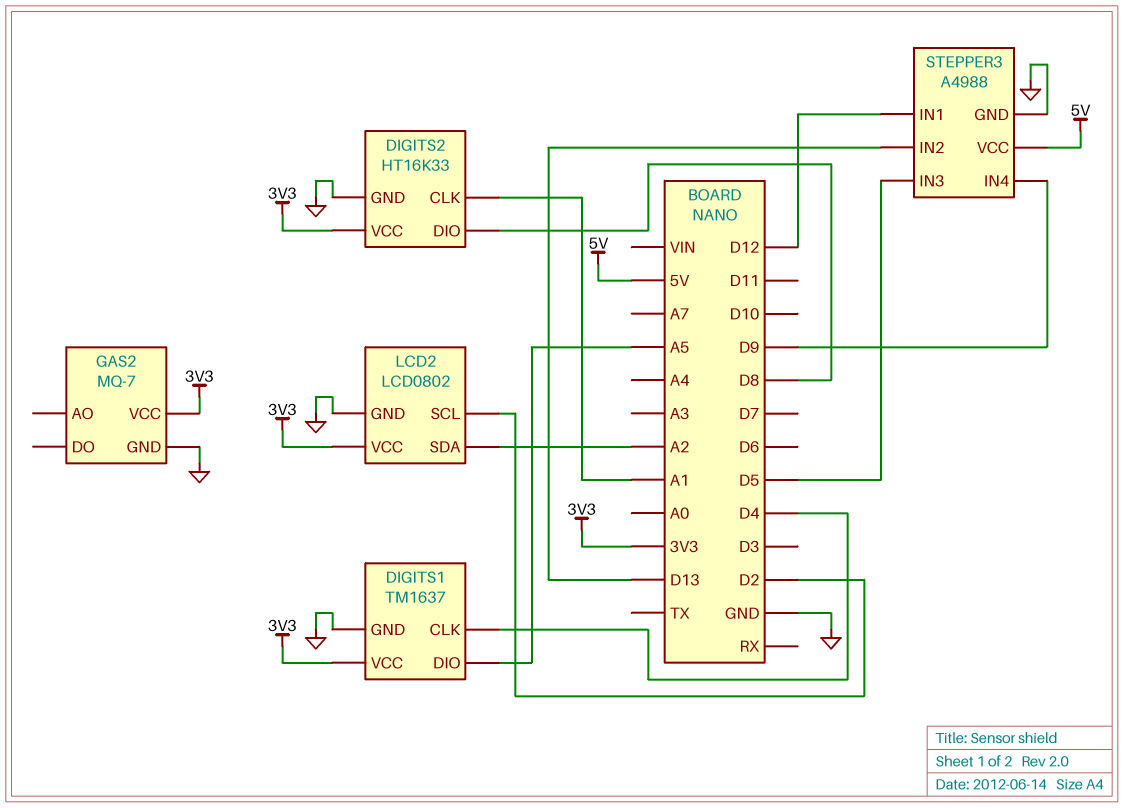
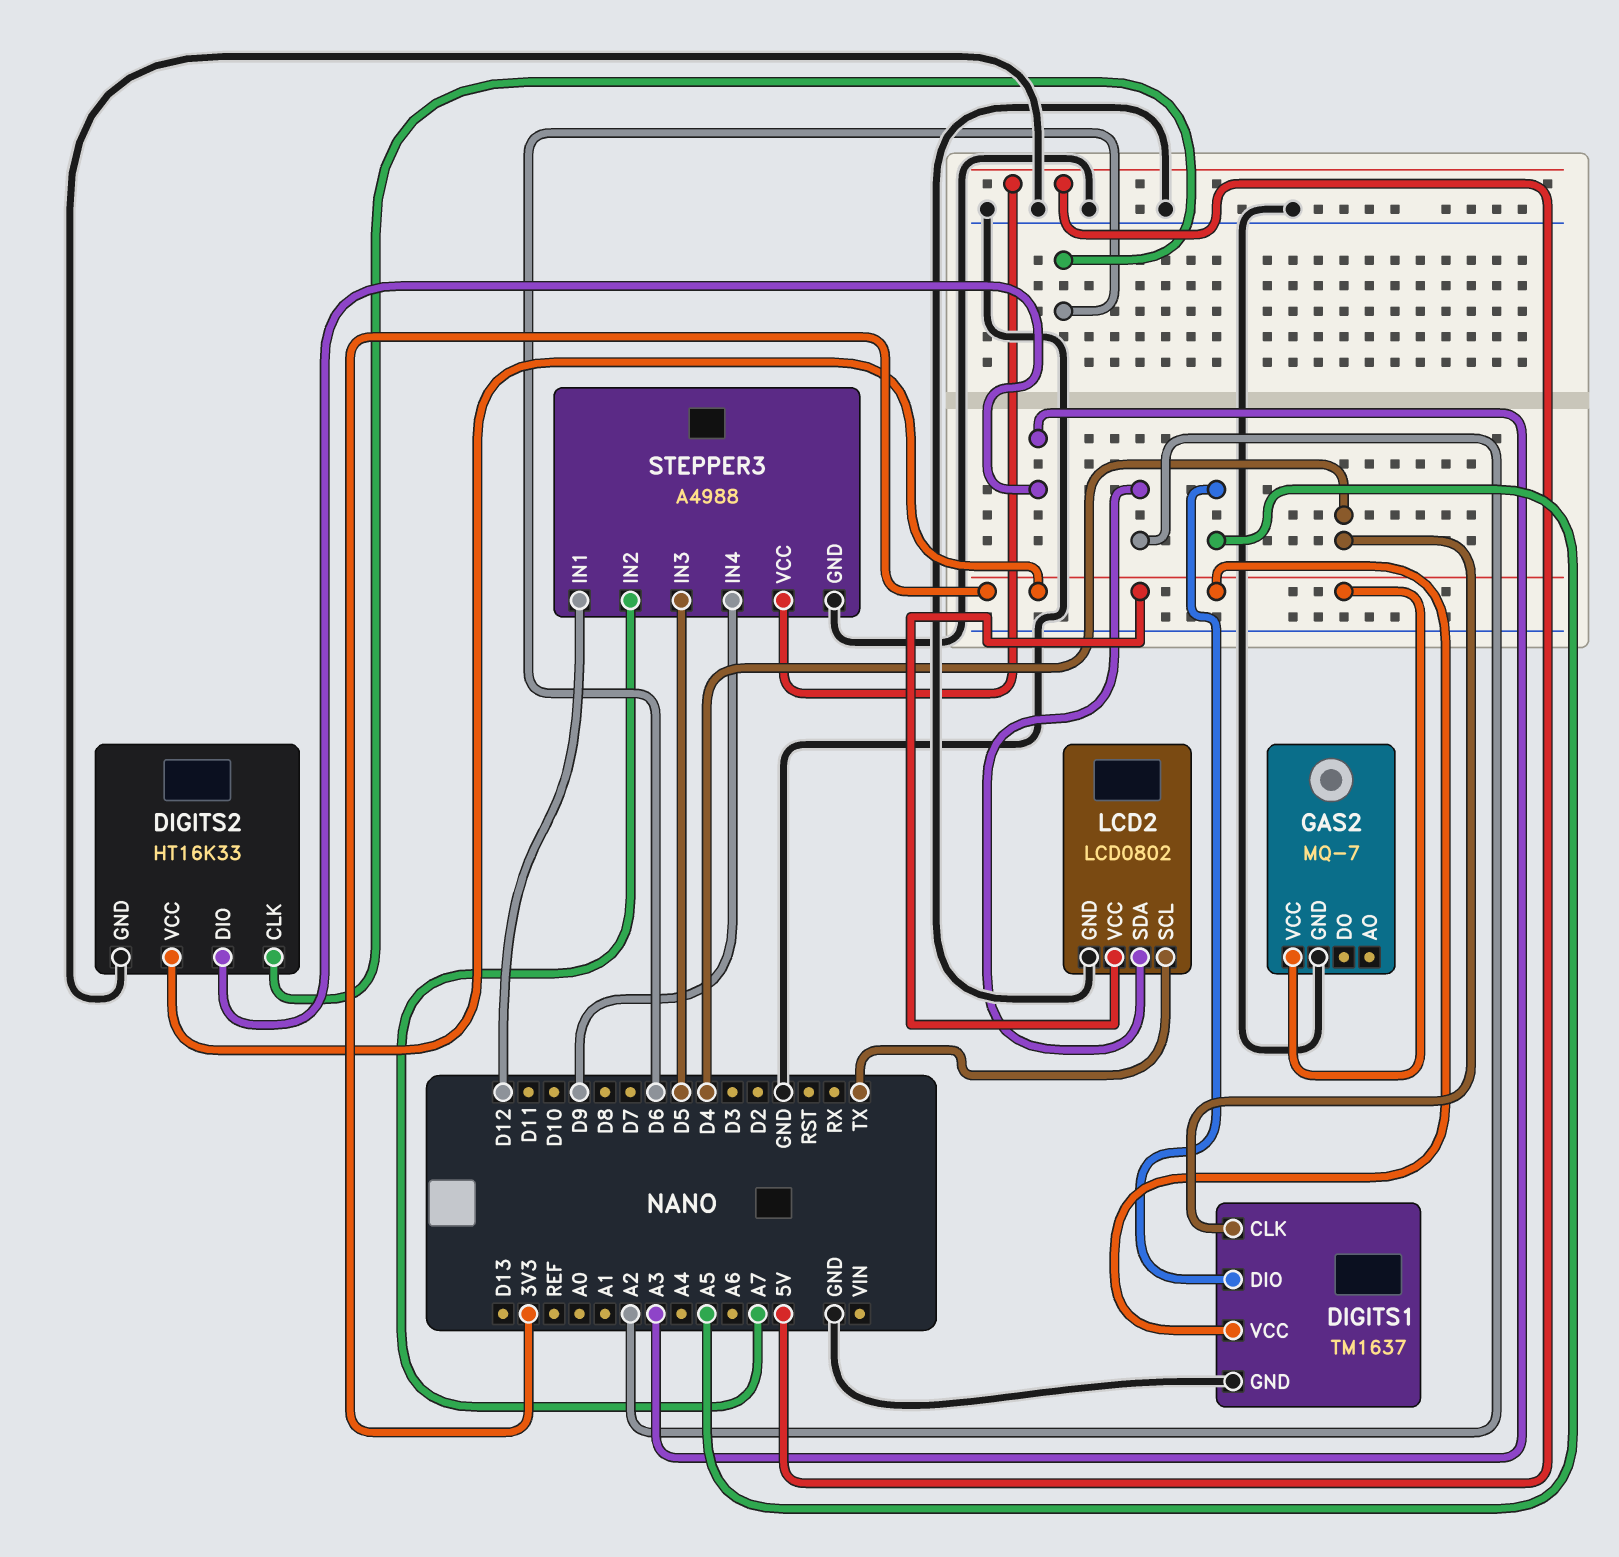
DIGITS2 pin CLK: A1 -> D6
DIGITS2 pin DIO: D8 -> A3
LCD2 pin SCL: D2 -> TX
STEPPER3 pin IN2: D13 -> A7

